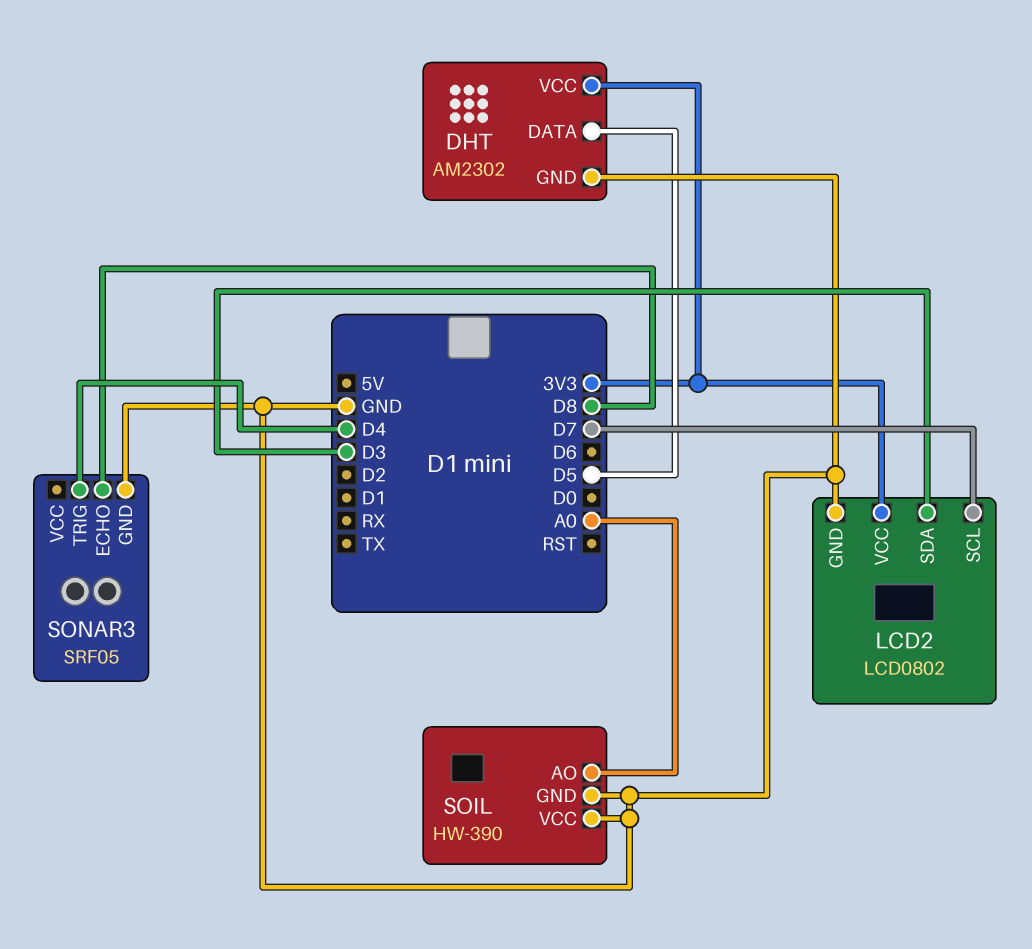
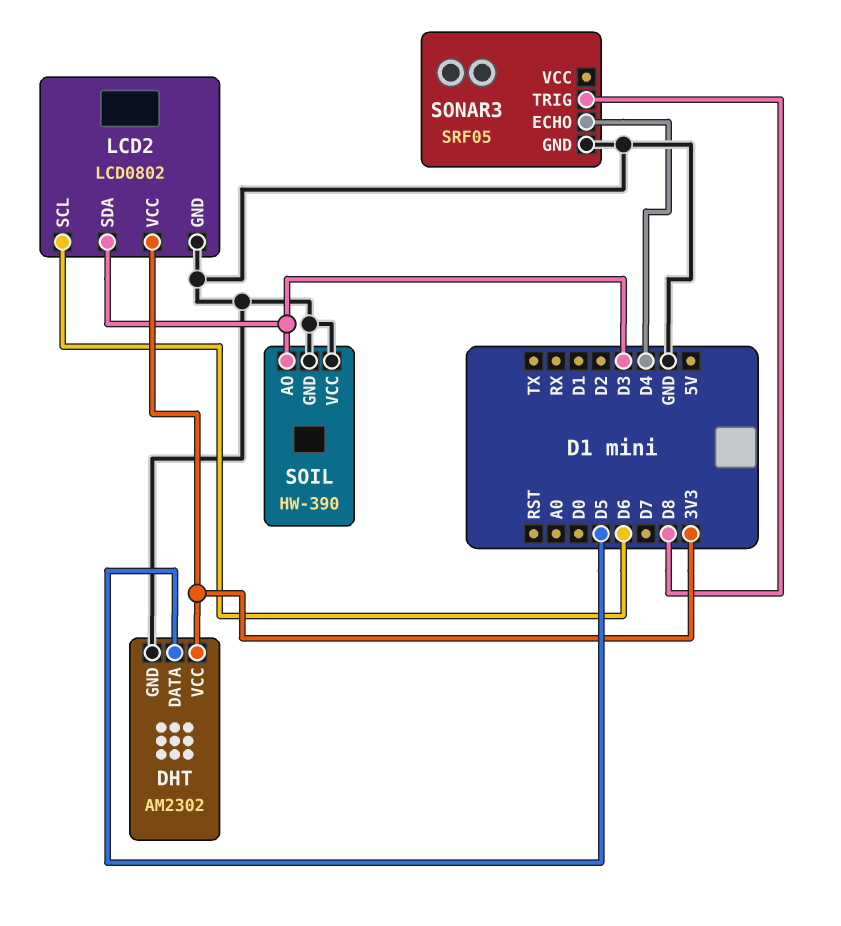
LCD2 pin SCL: D7 -> D6
SOIL pin AO: A0 -> D3
SONAR3 pin ECHO: D8 -> D4
SONAR3 pin TRIG: D4 -> D8

